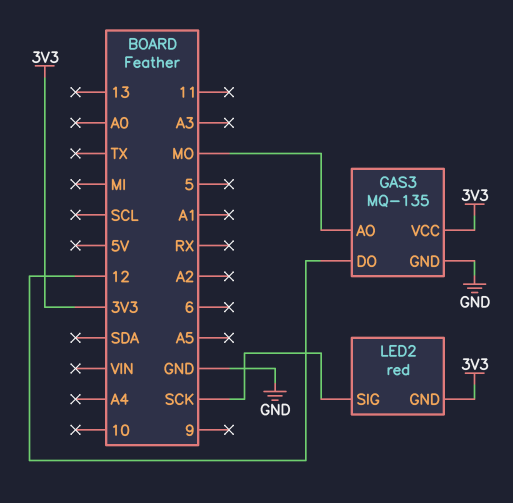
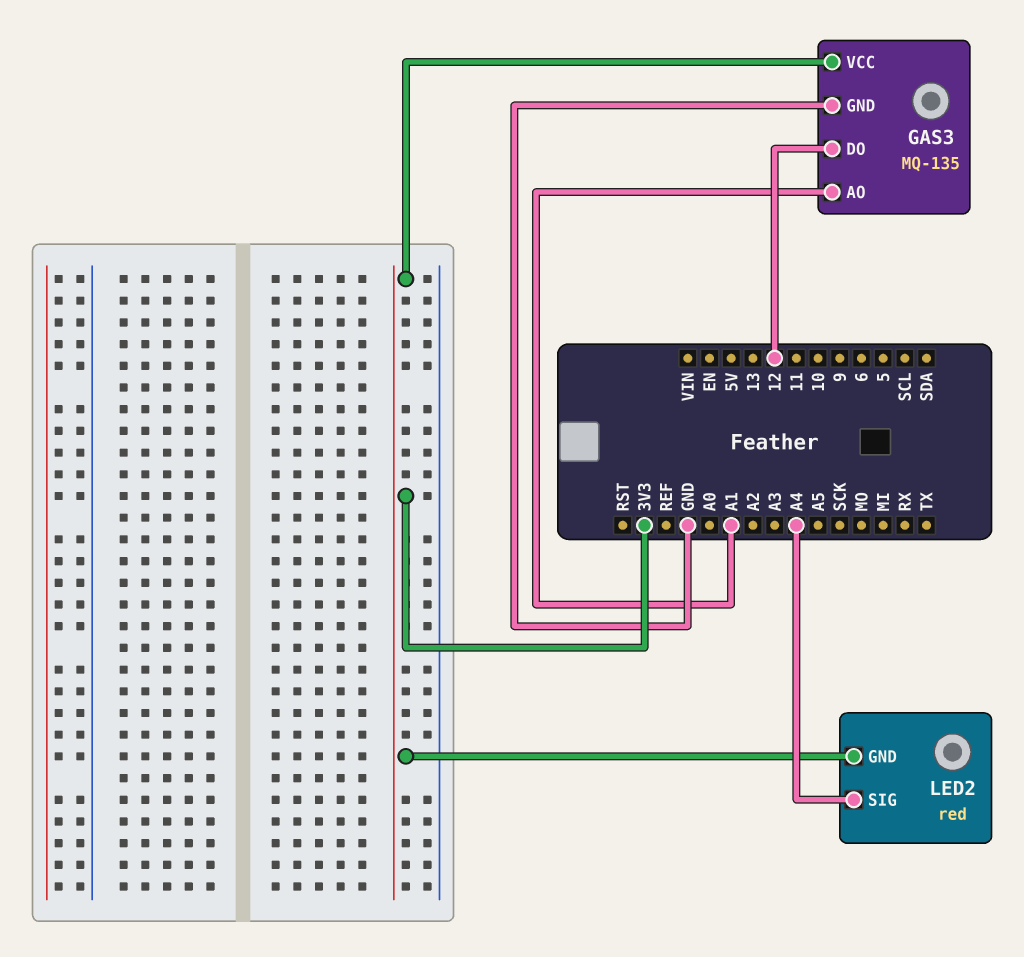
GAS3 pin AO: MO -> A1
LED2 pin SIG: SCK -> A4

